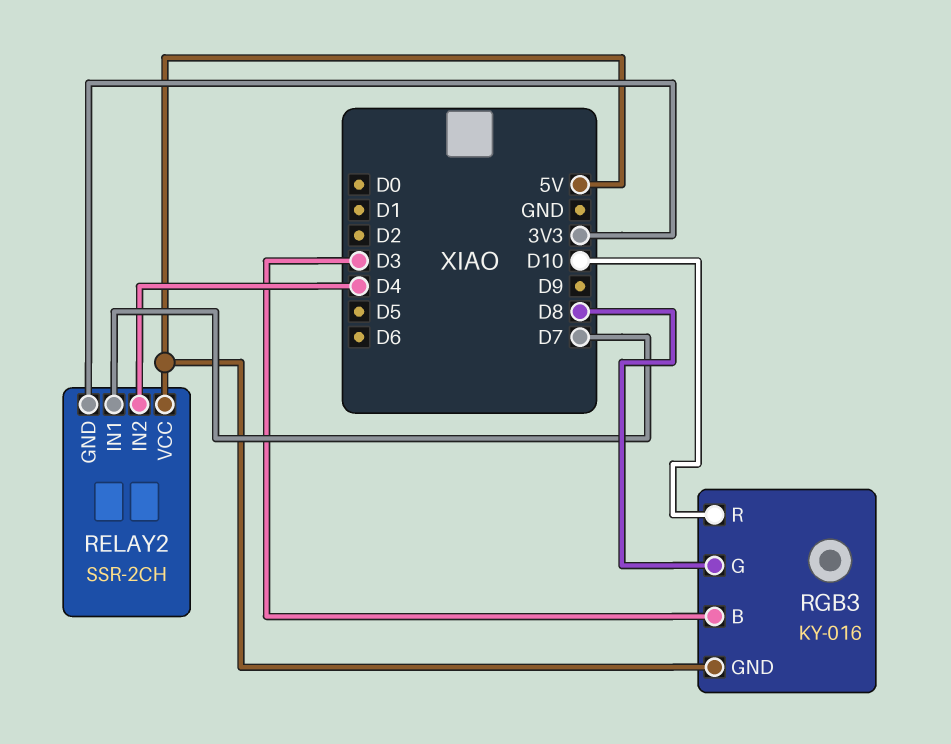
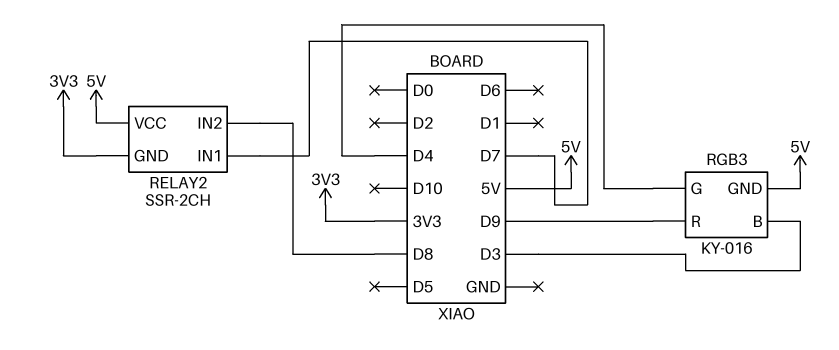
RELAY2 pin IN2: D4 -> D8
RGB3 pin G: D8 -> D4
RGB3 pin R: D10 -> D9

